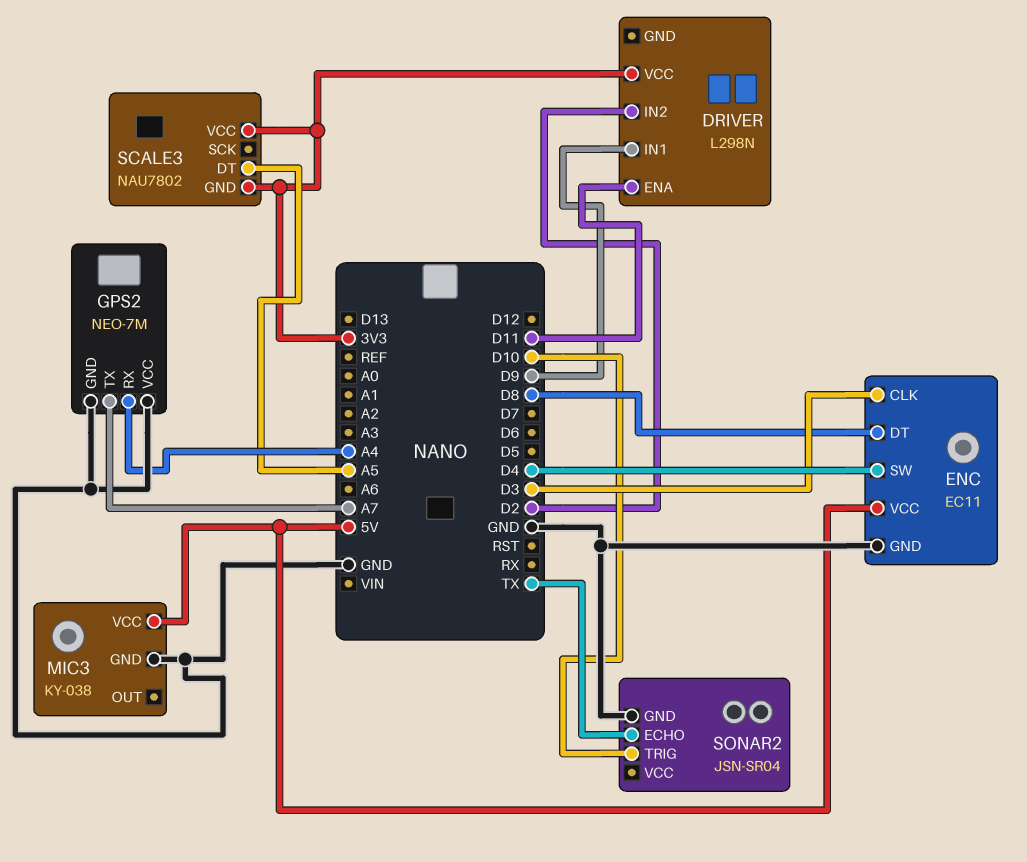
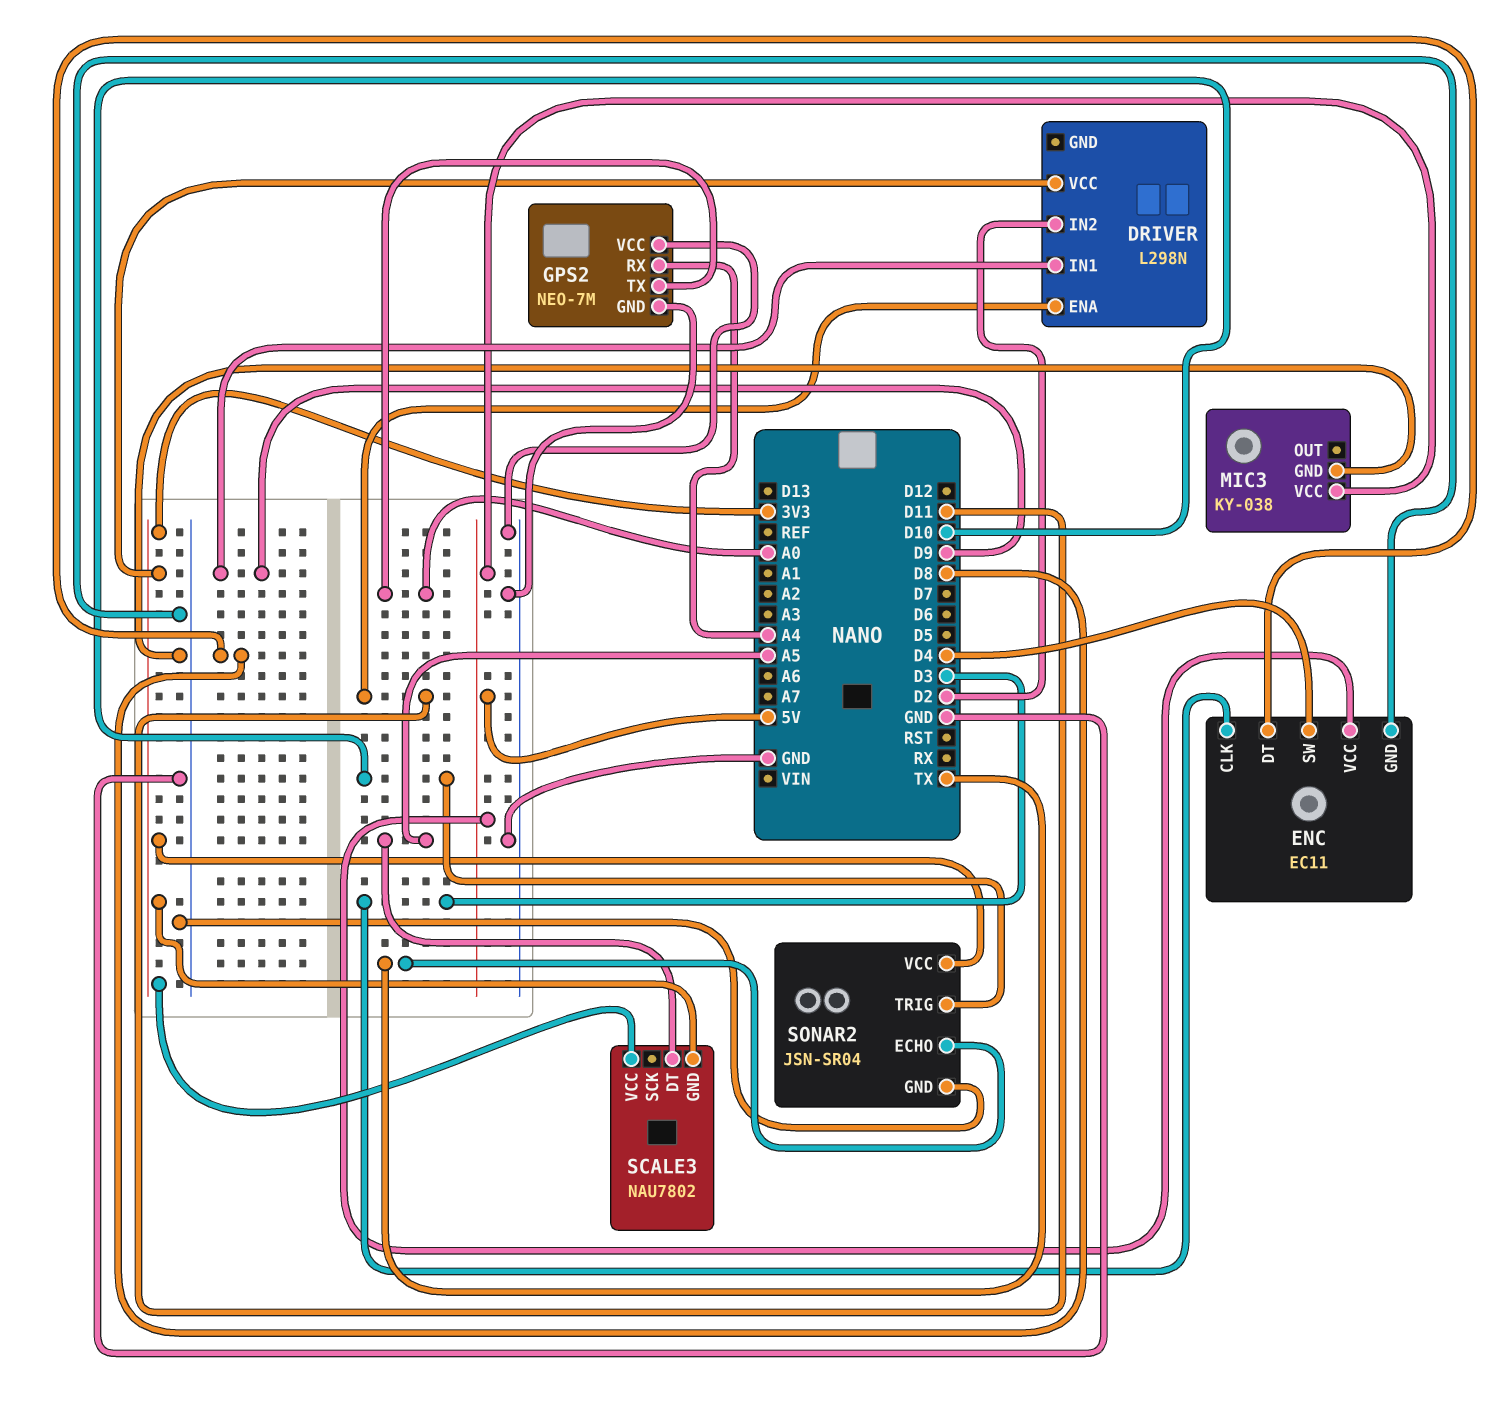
GPS2 pin TX: A7 -> A0
SONAR2 pin VCC: none -> 3V3

